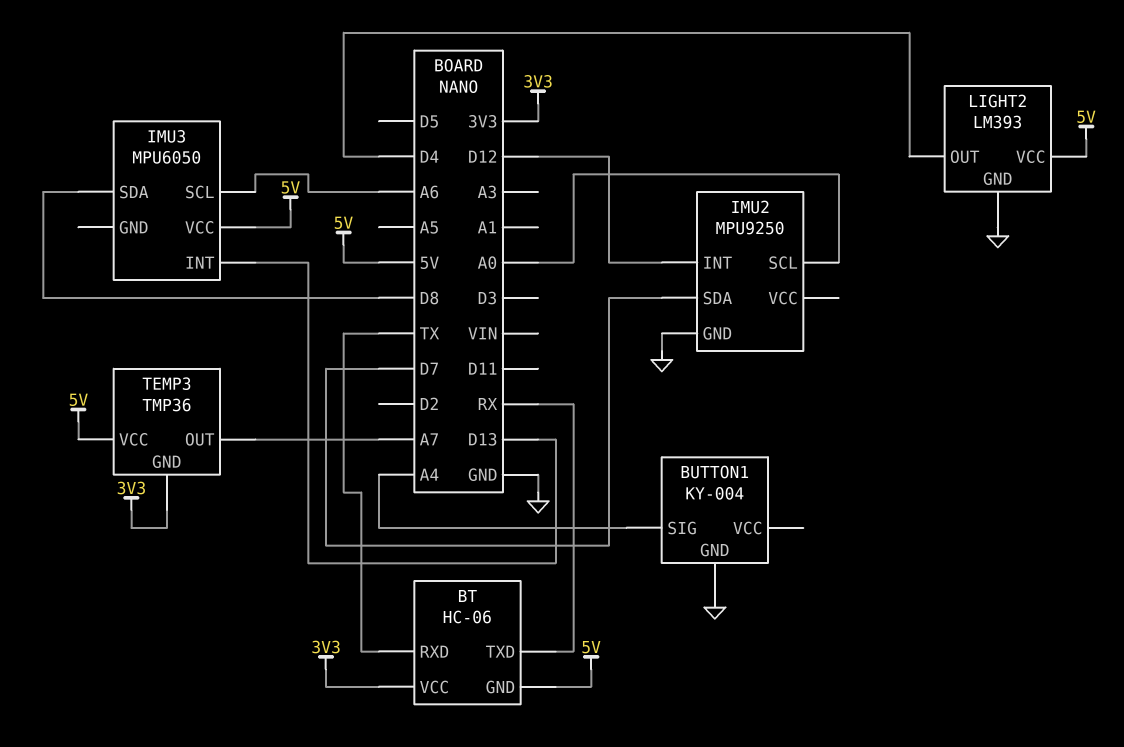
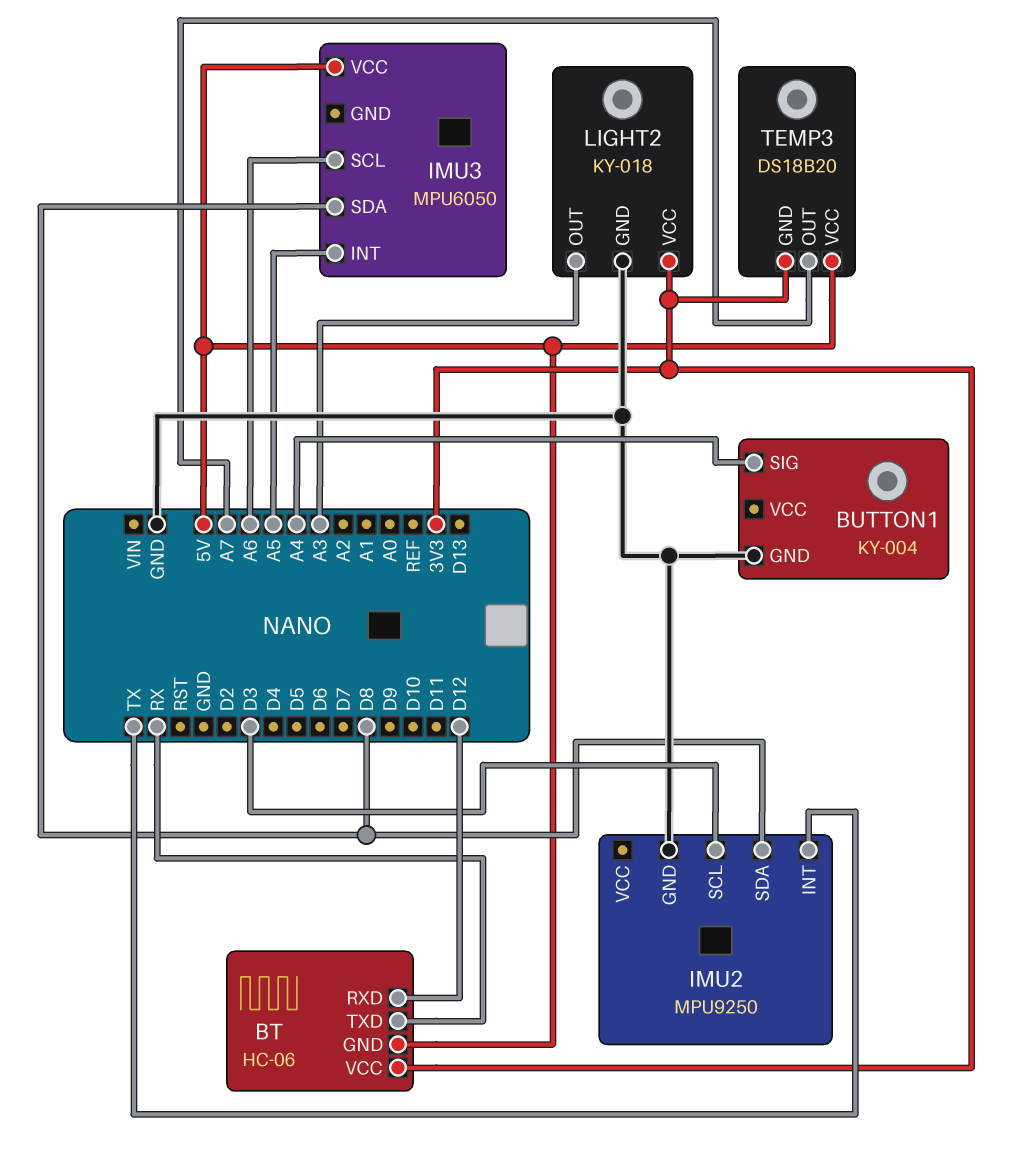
BT pin RXD: TX -> D12
IMU2 pin INT: D12 -> TX
IMU2 pin SCL: A0 -> D3
IMU2 pin SDA: D7 -> D8
IMU3 pin INT: D13 -> A5
LIGHT2: LM393 -> KY-018
LIGHT2 pin OUT: D4 -> A3
LIGHT2 pin VCC: 5V -> 3V3
TEMP3: TMP36 -> DS18B20

